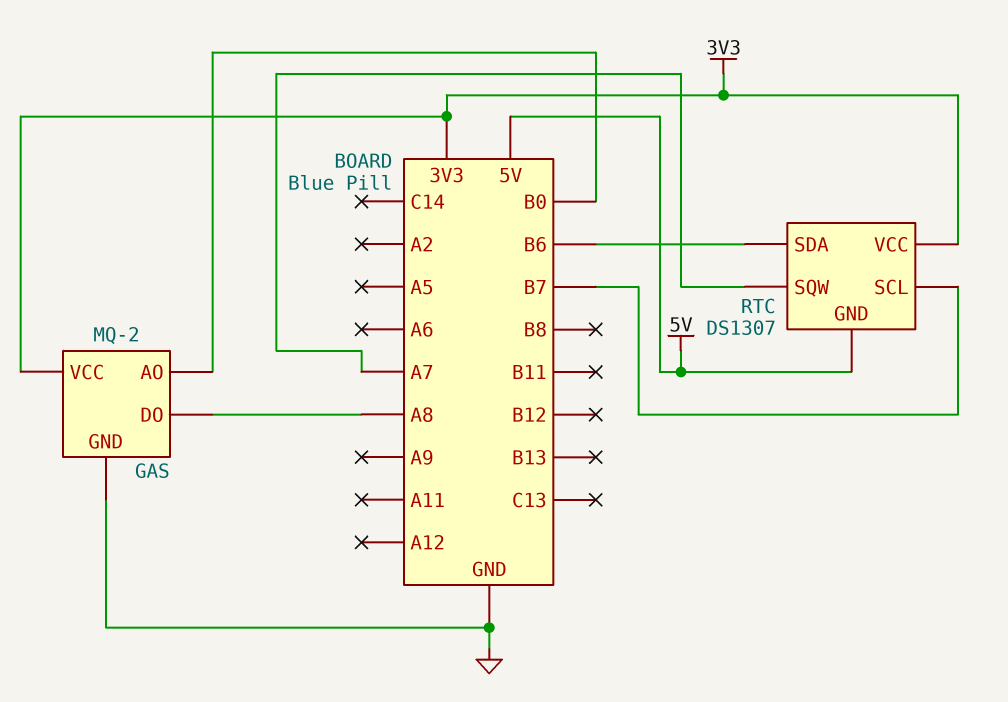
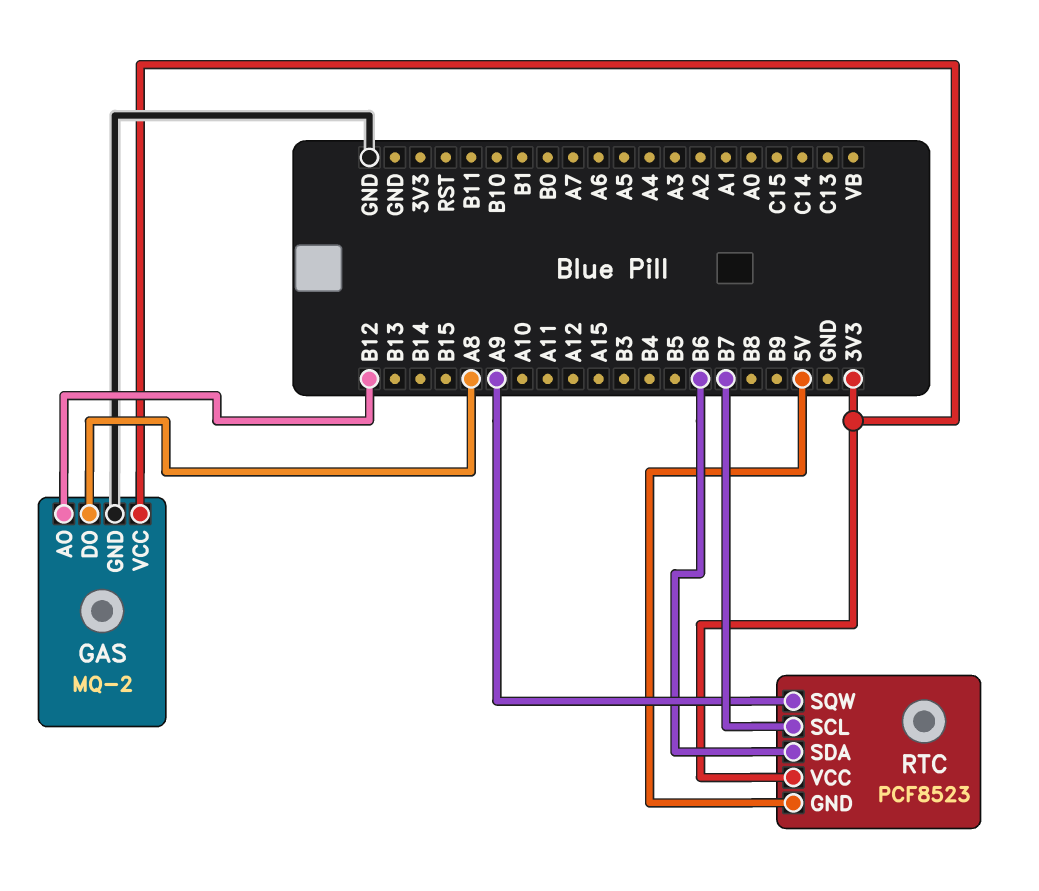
GAS pin AO: B0 -> B12
RTC: DS1307 -> PCF8523
RTC pin SQW: A7 -> A9

